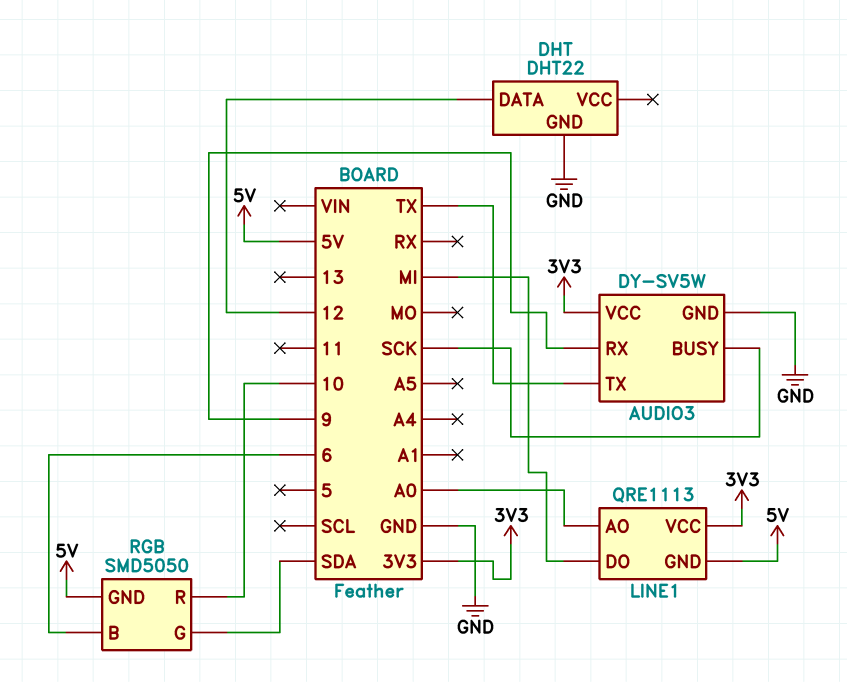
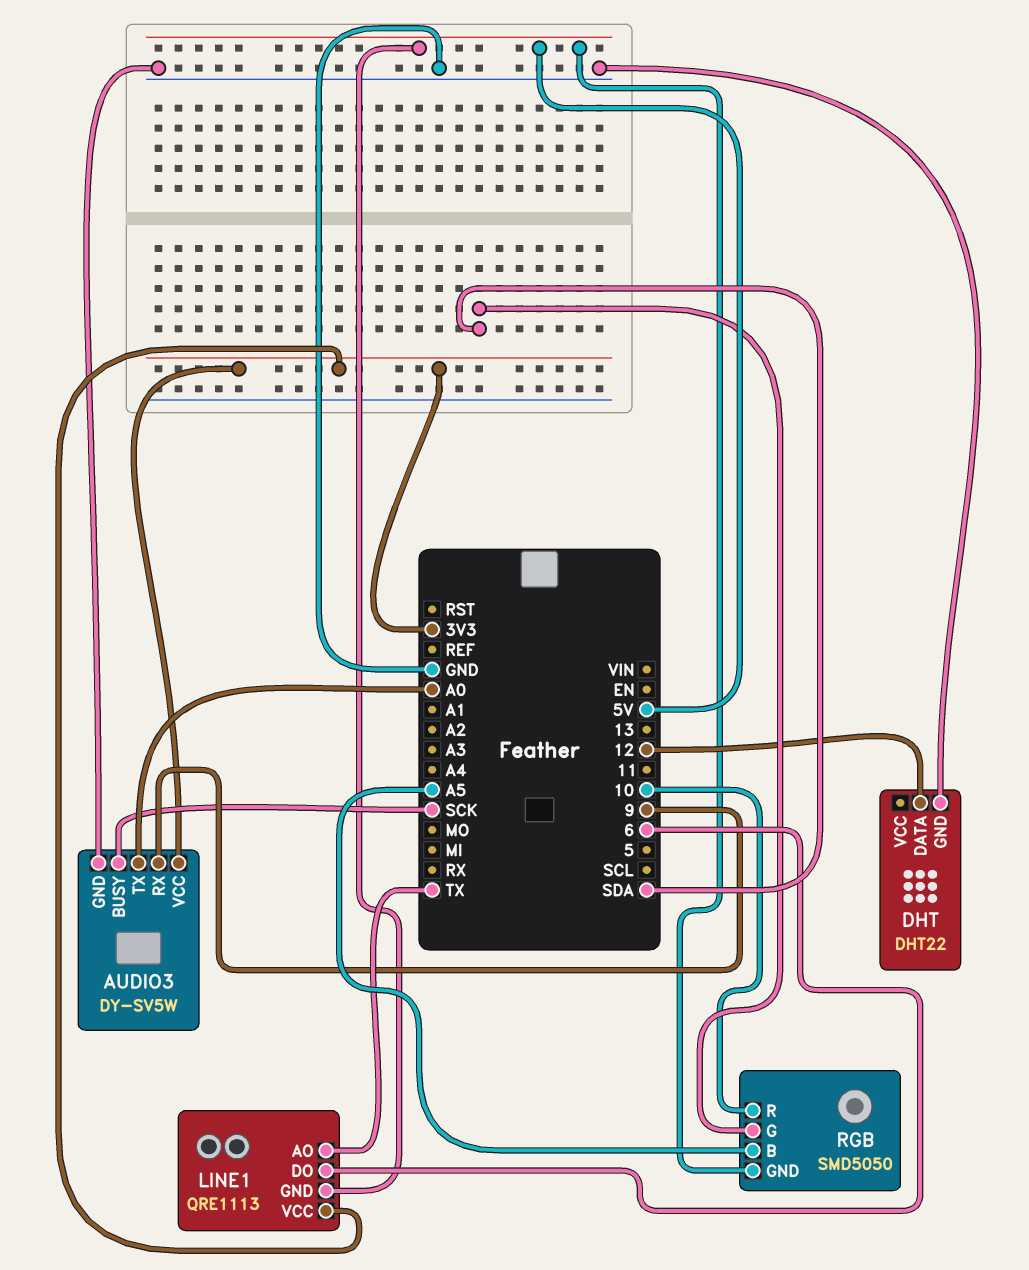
AUDIO3 pin TX: TX -> A0
LINE1 pin AO: A0 -> TX
LINE1 pin DO: MI -> 6
RGB pin B: 6 -> A5

